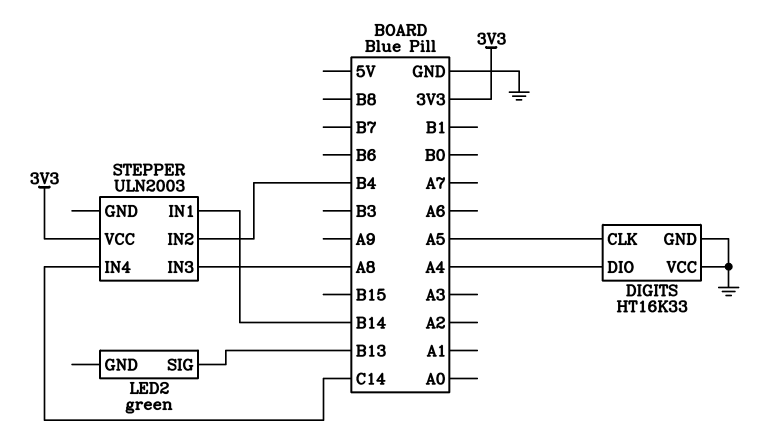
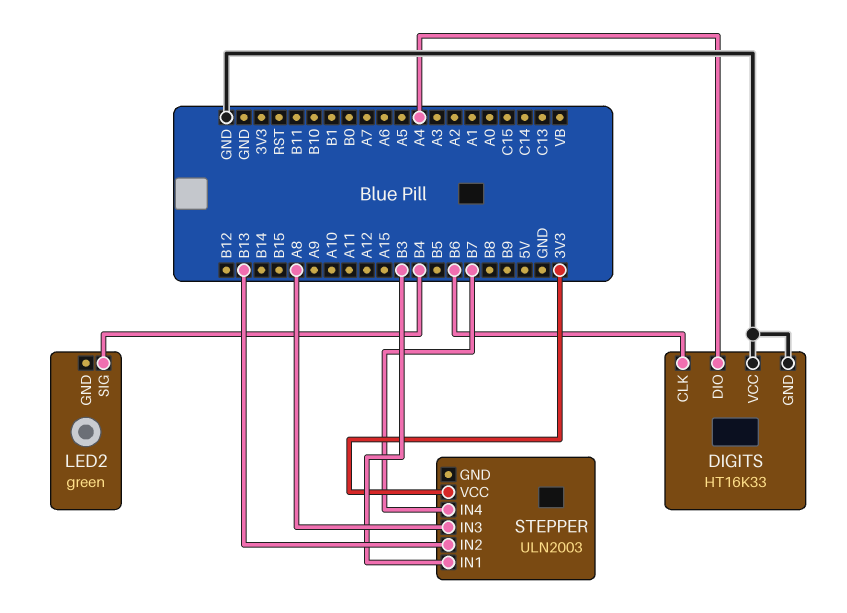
DIGITS pin CLK: A5 -> B6
LED2 pin SIG: B13 -> B4
STEPPER pin IN1: B14 -> B3
STEPPER pin IN2: B4 -> B13
STEPPER pin IN4: C14 -> B7

